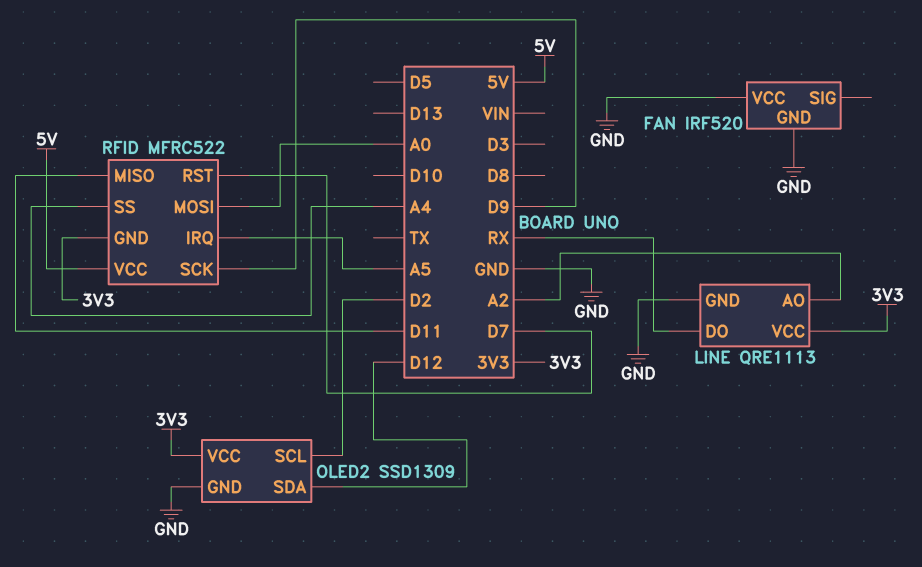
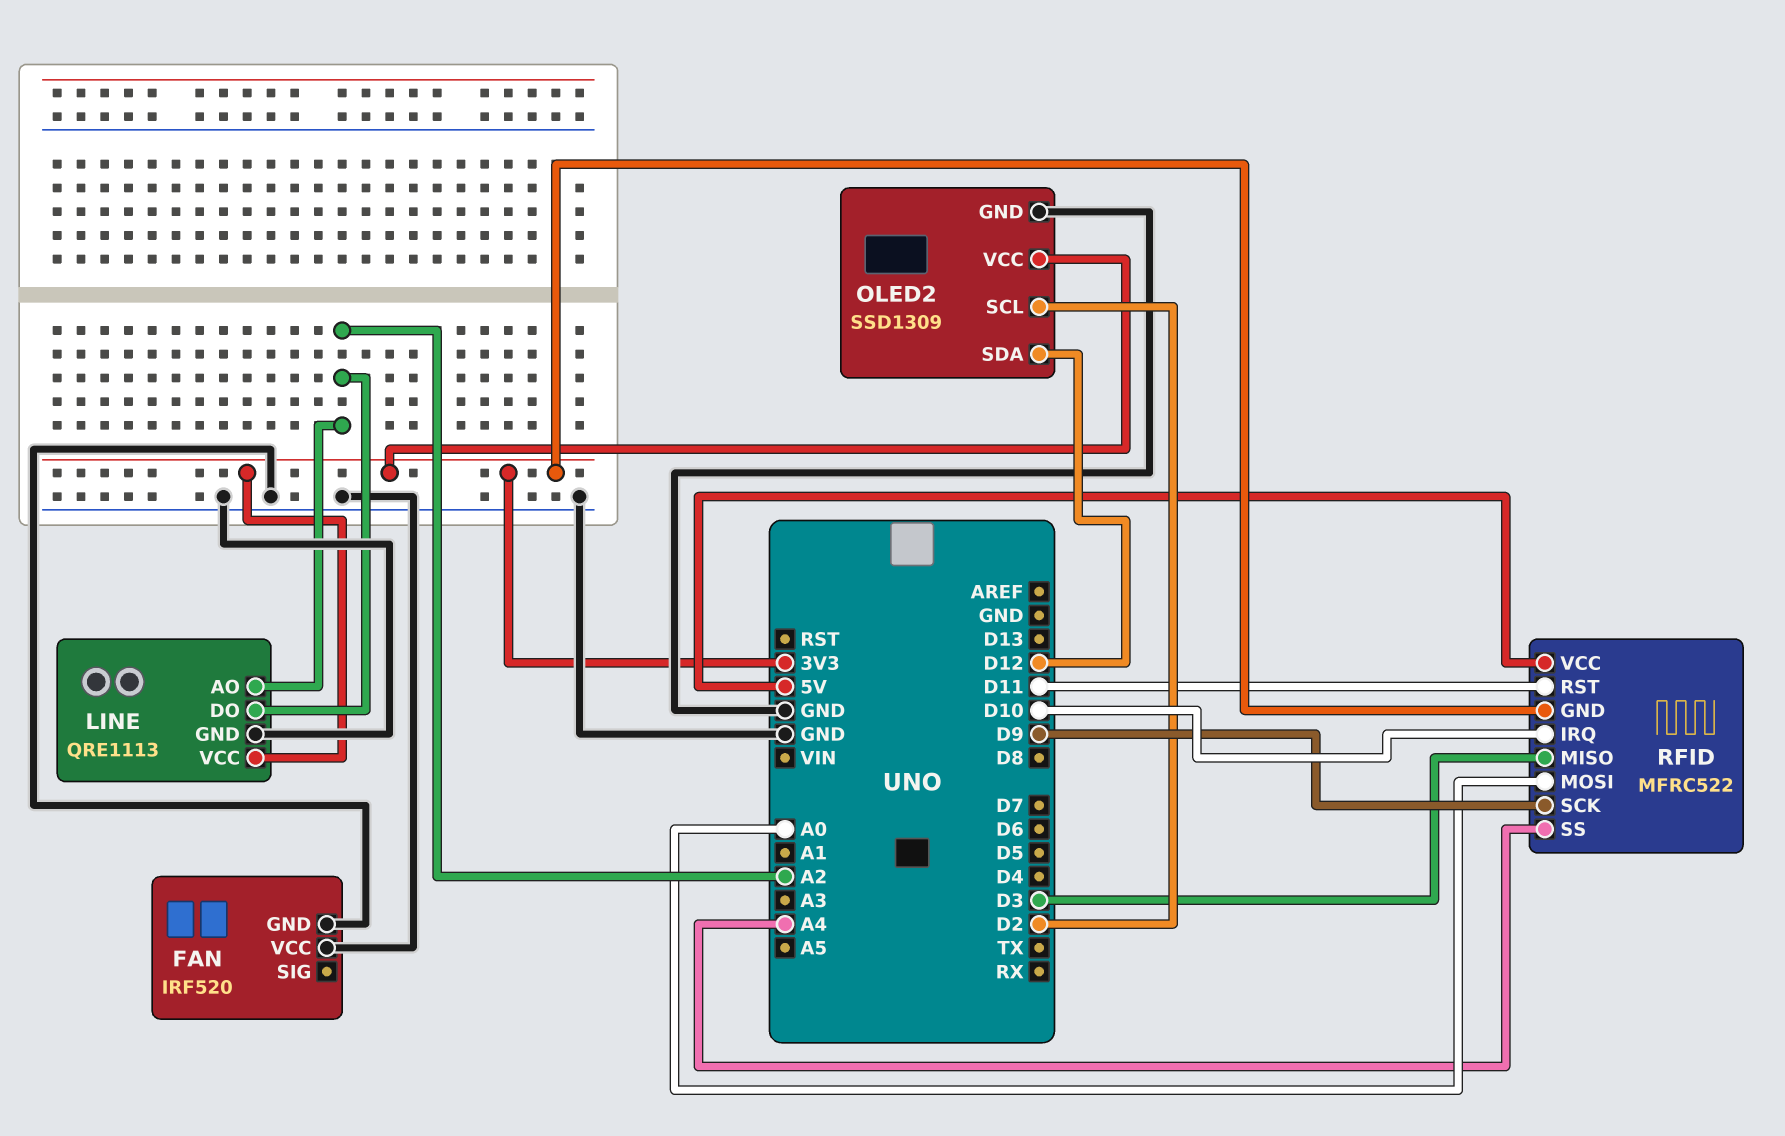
LINE pin DO: RX -> A2
RFID pin IRQ: A5 -> D10
RFID pin MISO: D11 -> D3
RFID pin RST: D7 -> D11

